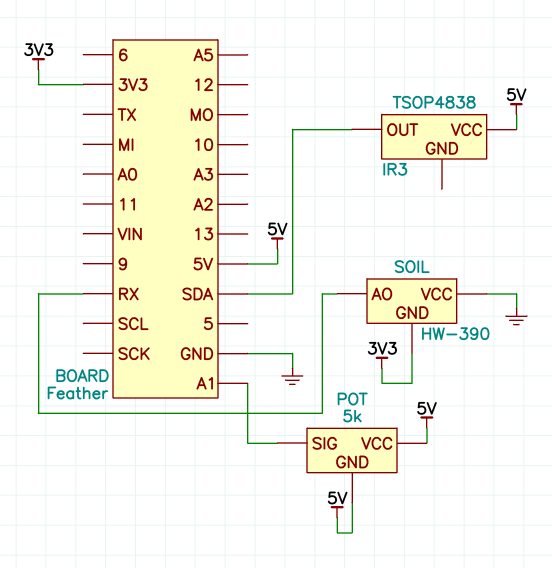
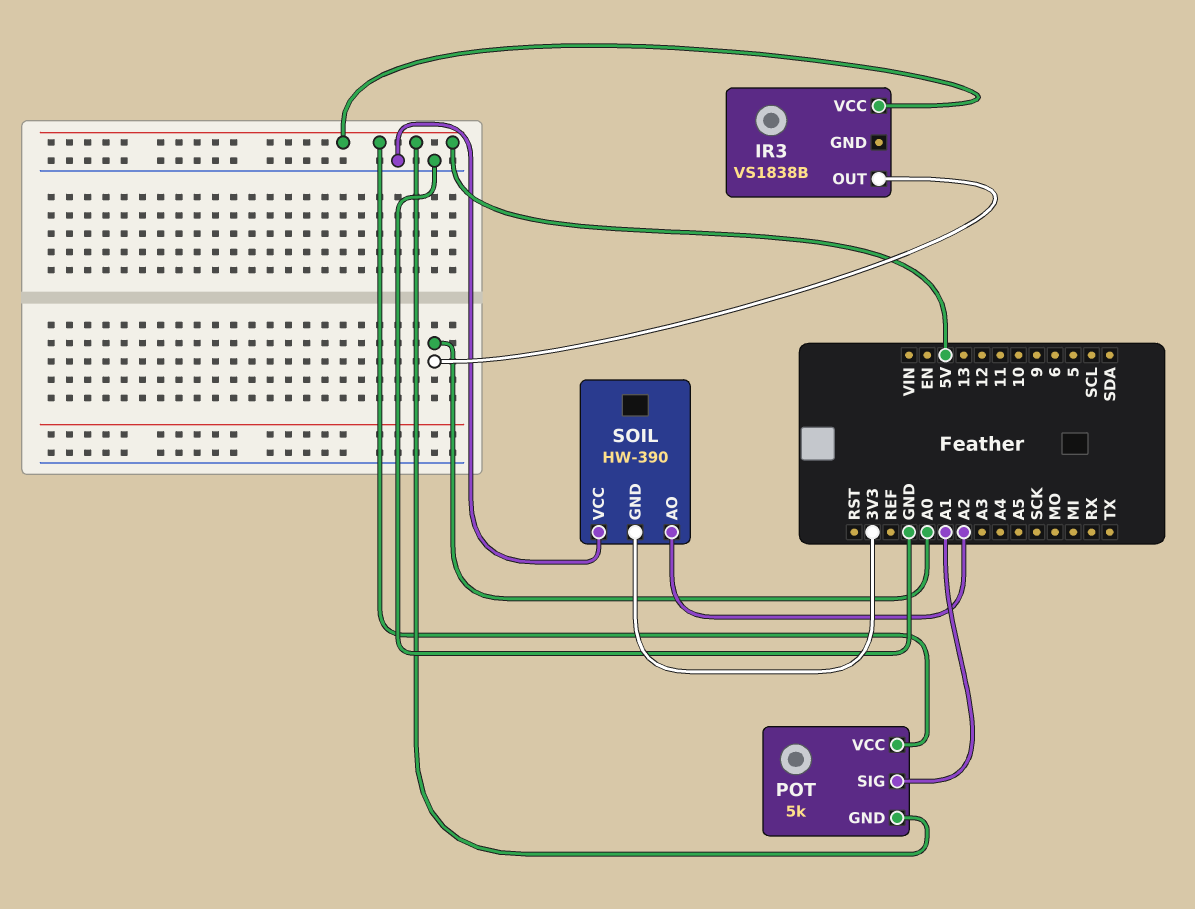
IR3: TSOP4838 -> VS1838B
IR3 pin OUT: SDA -> A0
SOIL pin AO: RX -> A2

